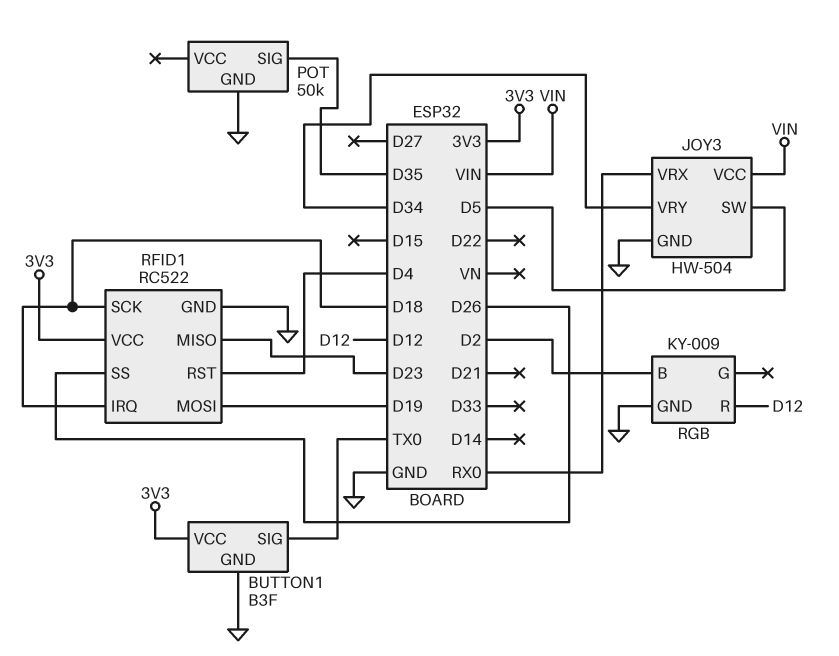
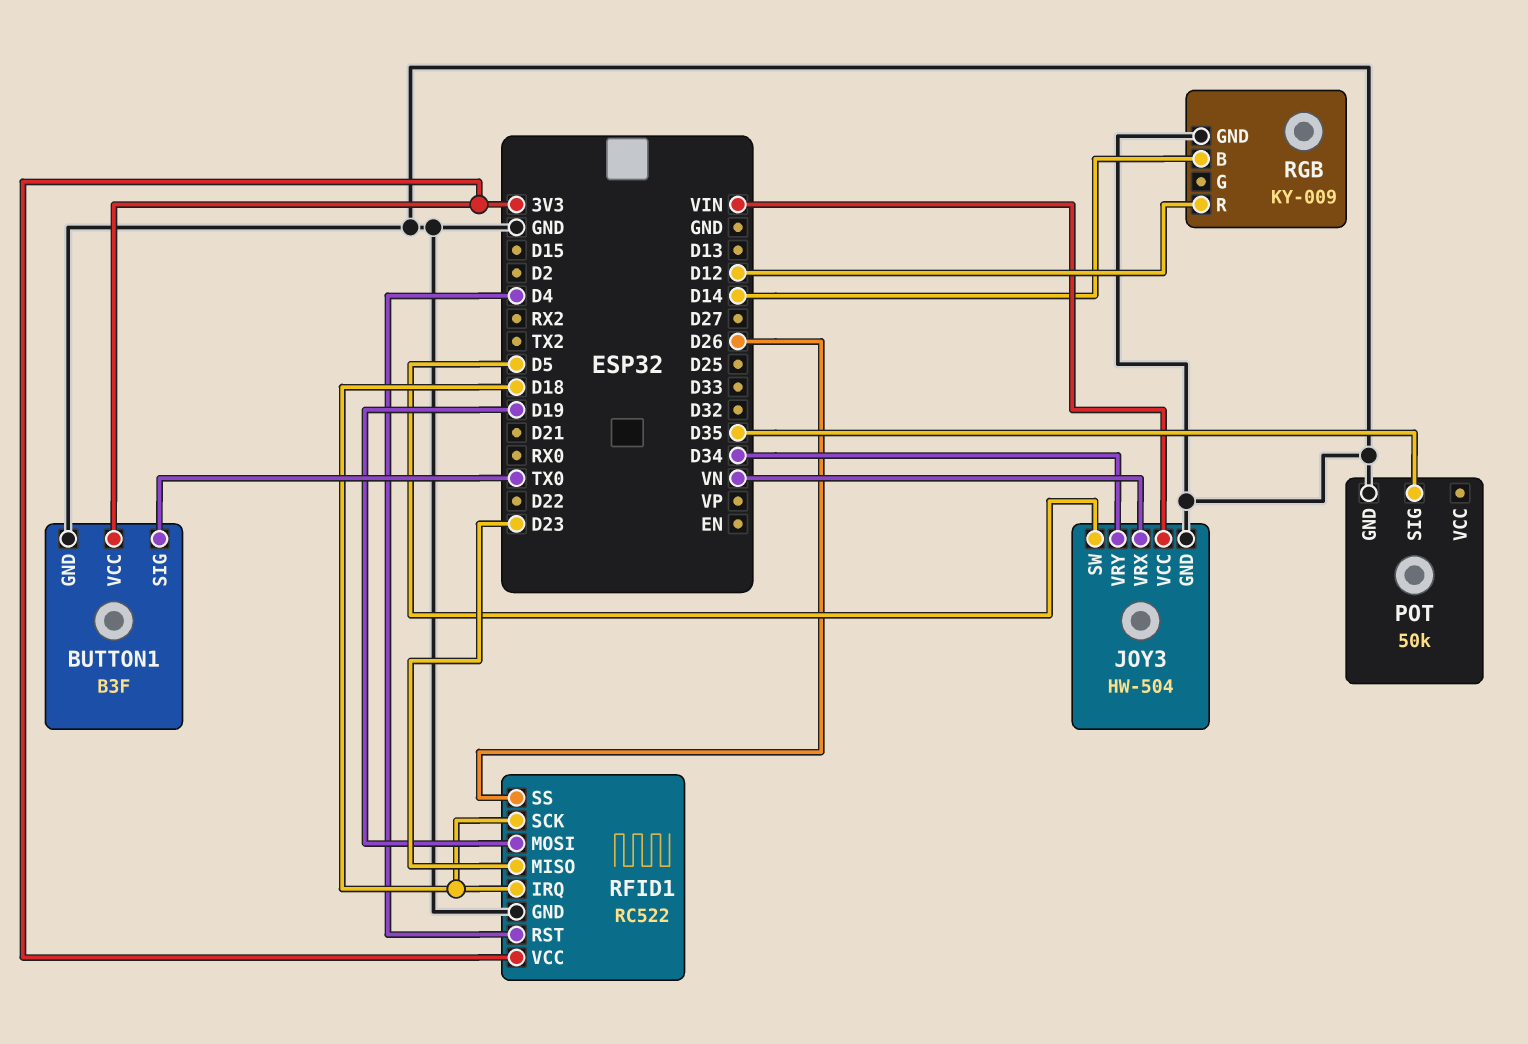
JOY3 pin VRX: RX0 -> VN
RGB pin B: D2 -> D14

